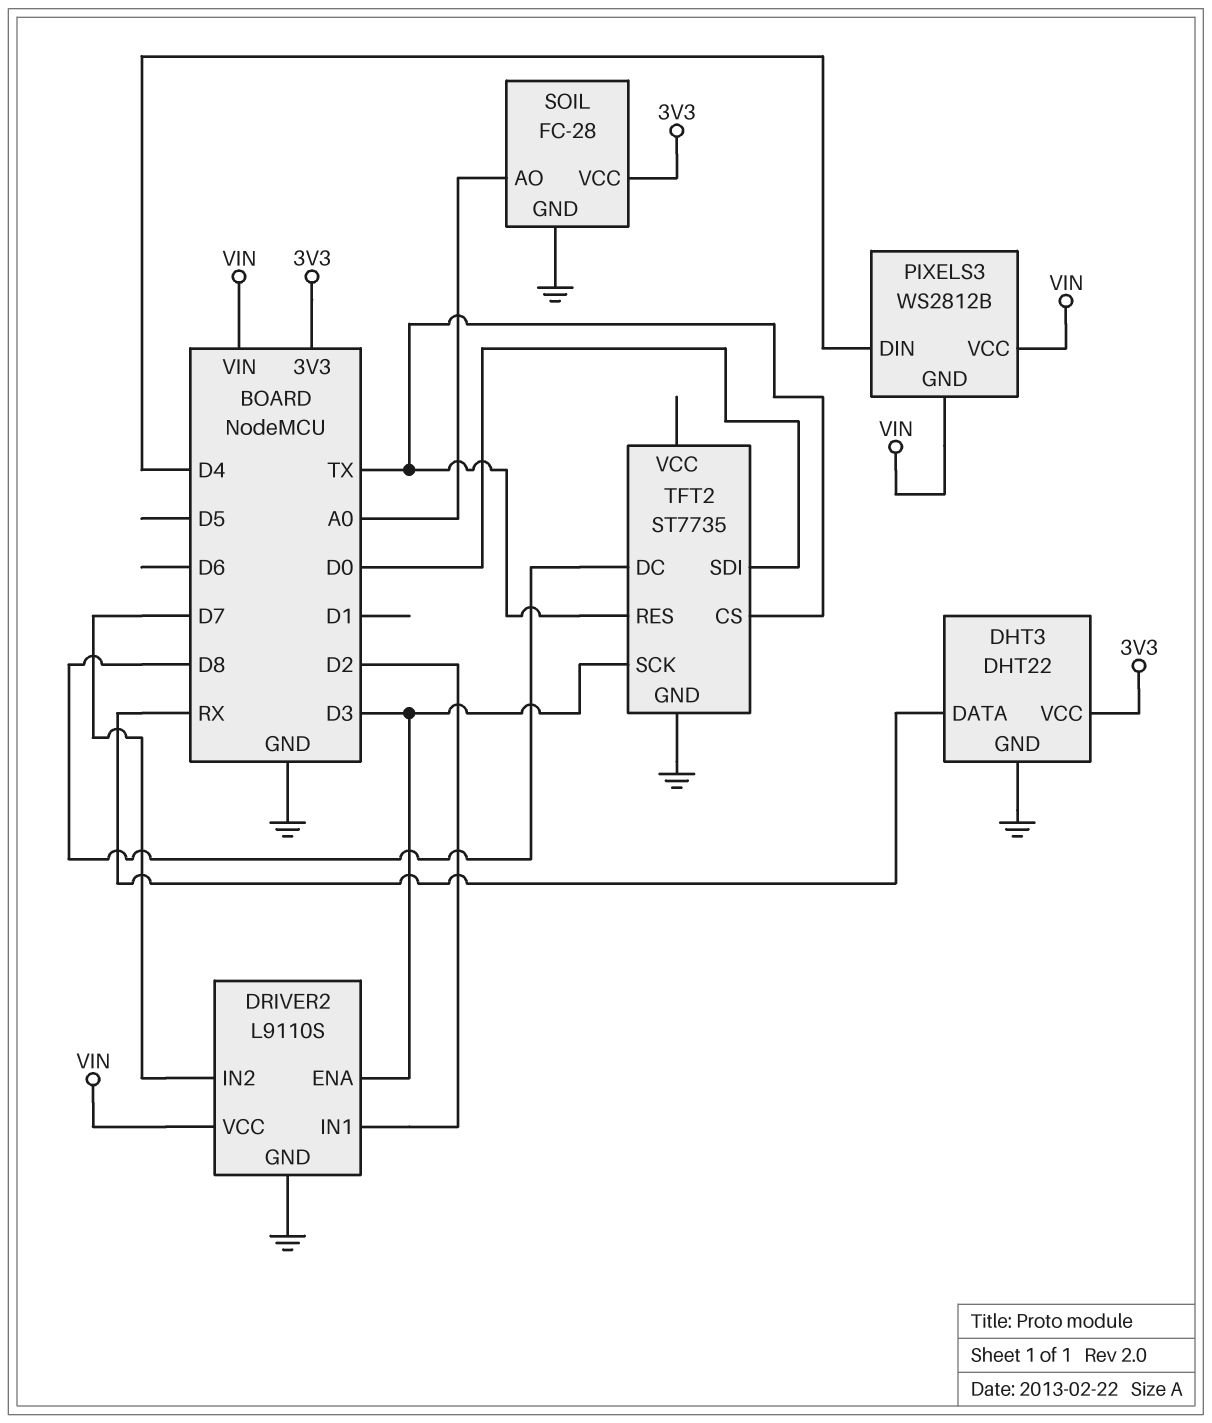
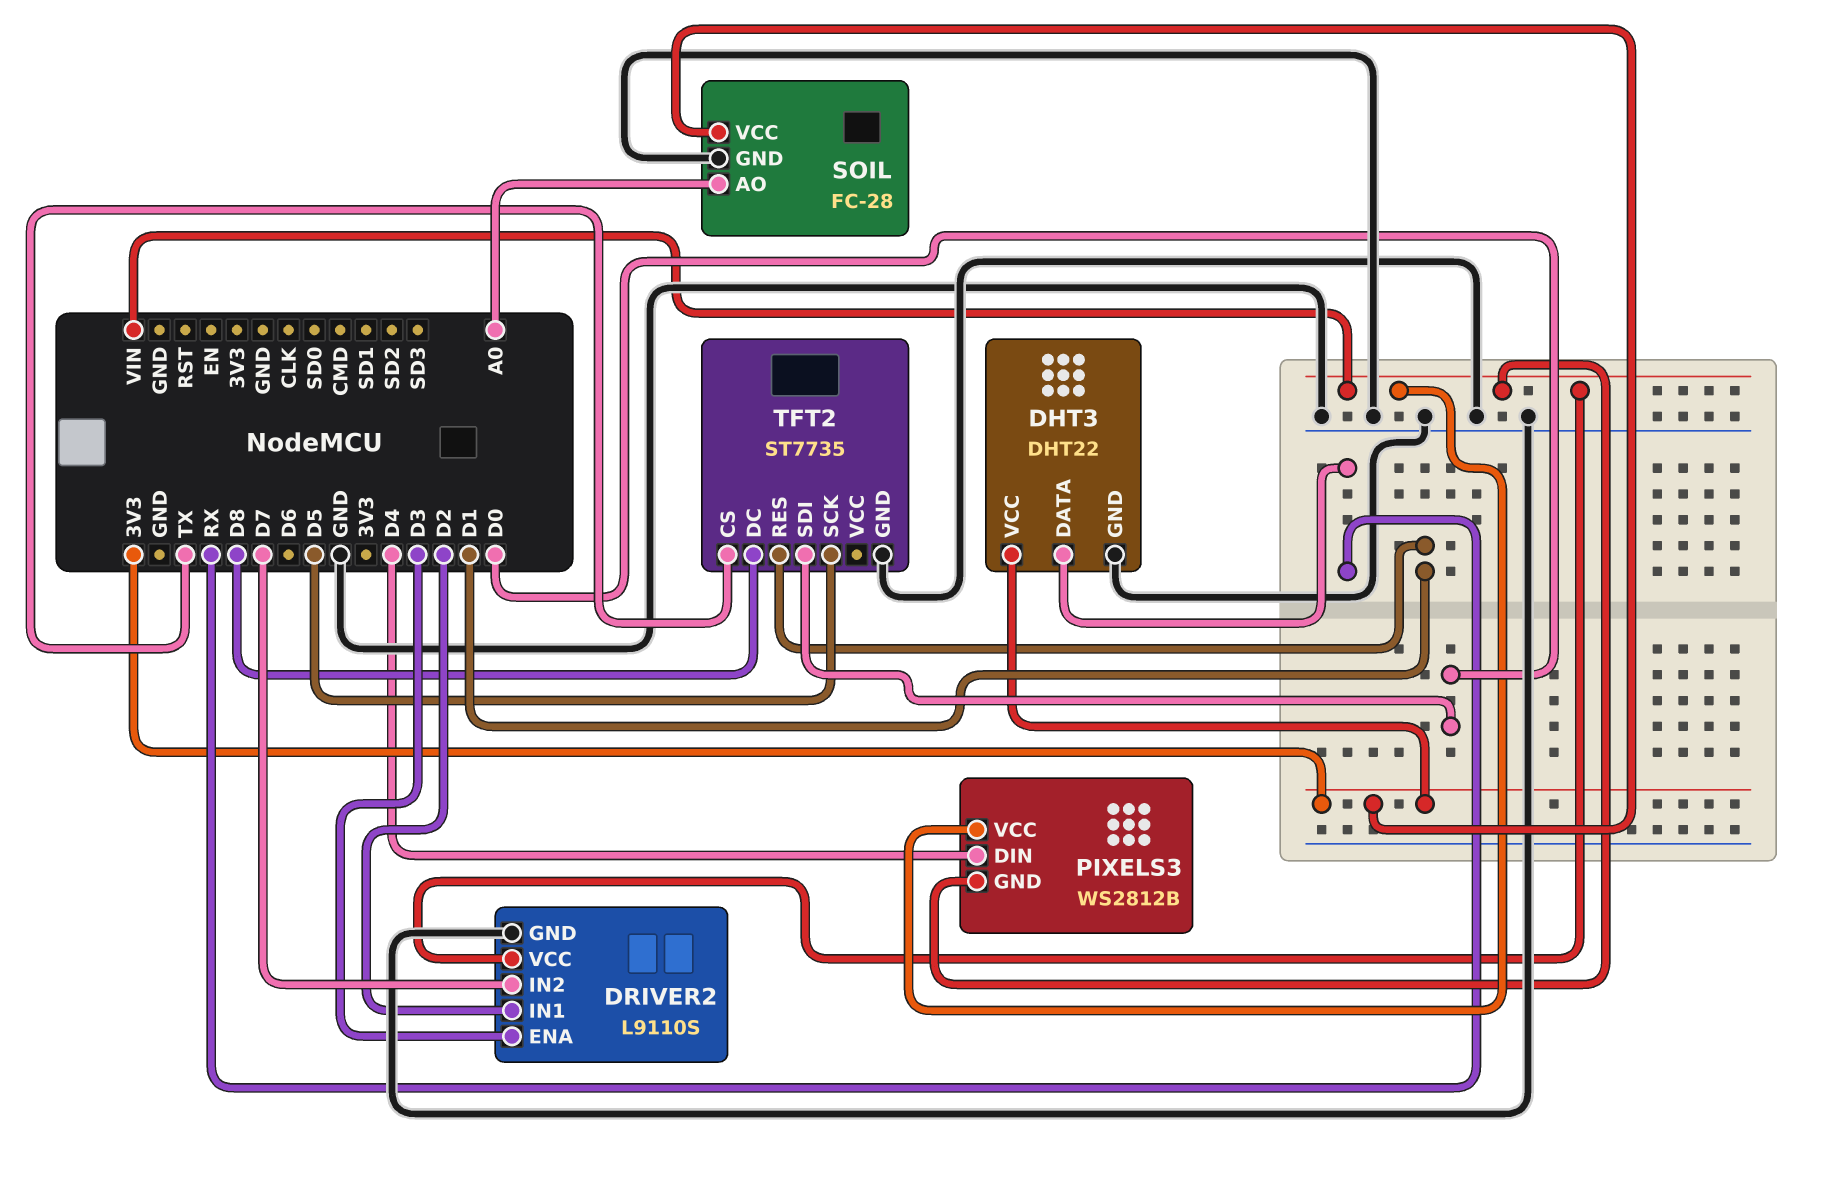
TFT2 pin RES: TX -> D1
TFT2 pin SCK: D3 -> D5

